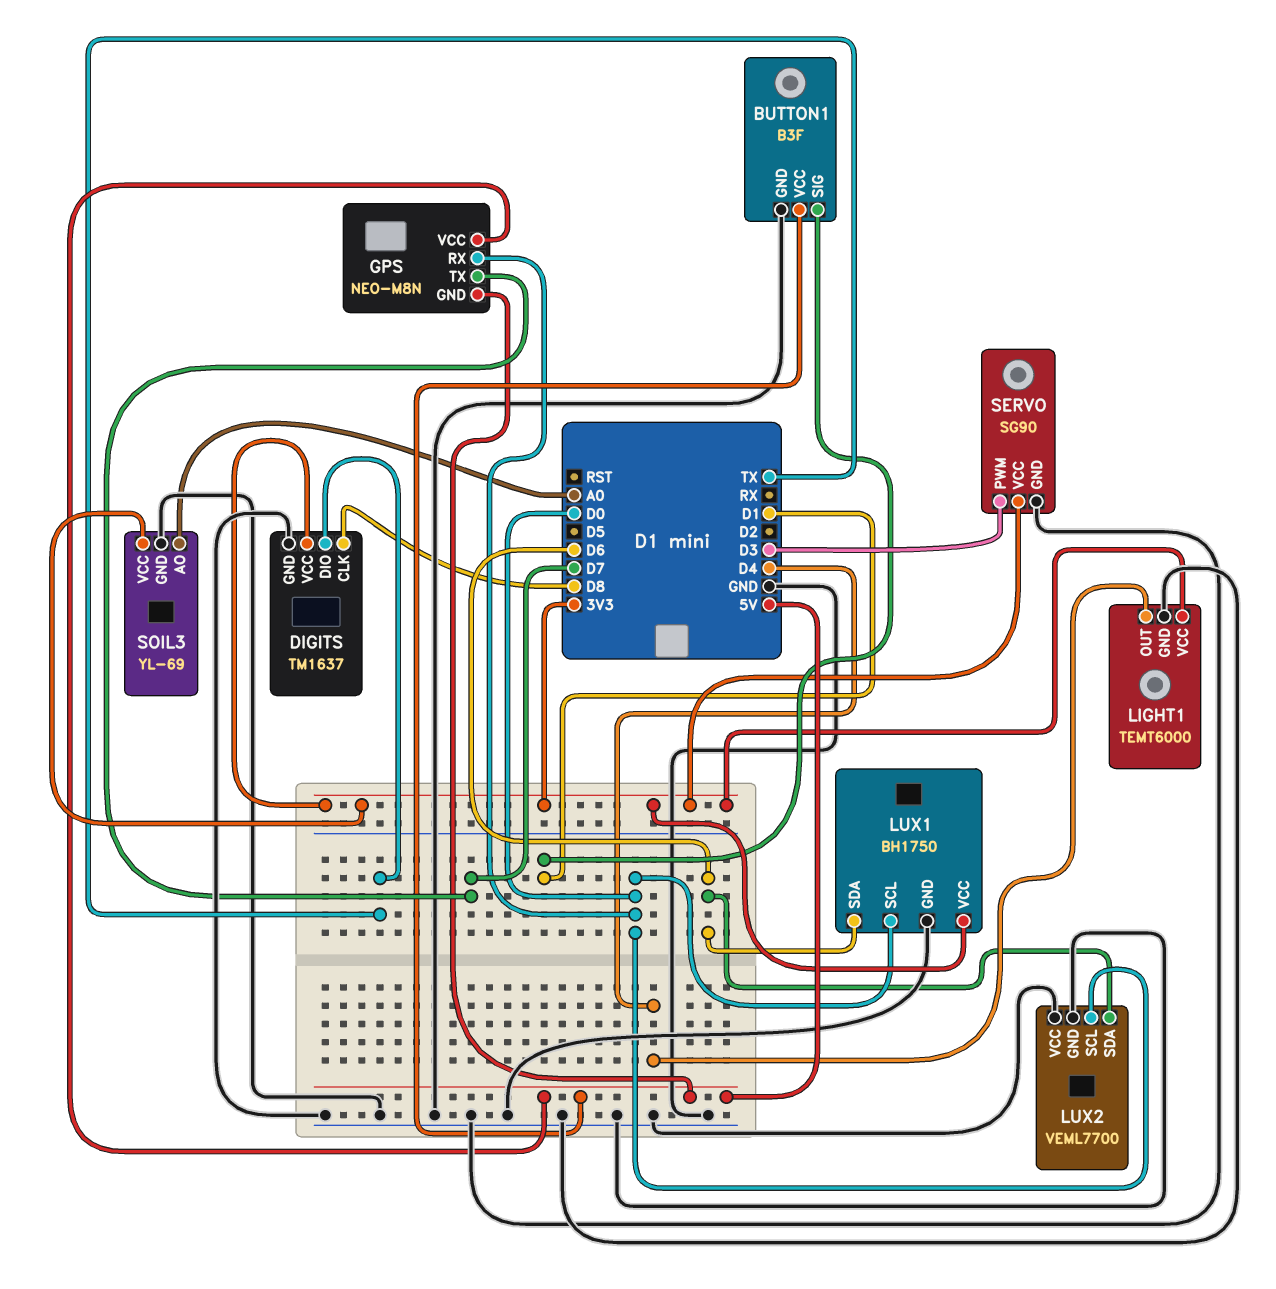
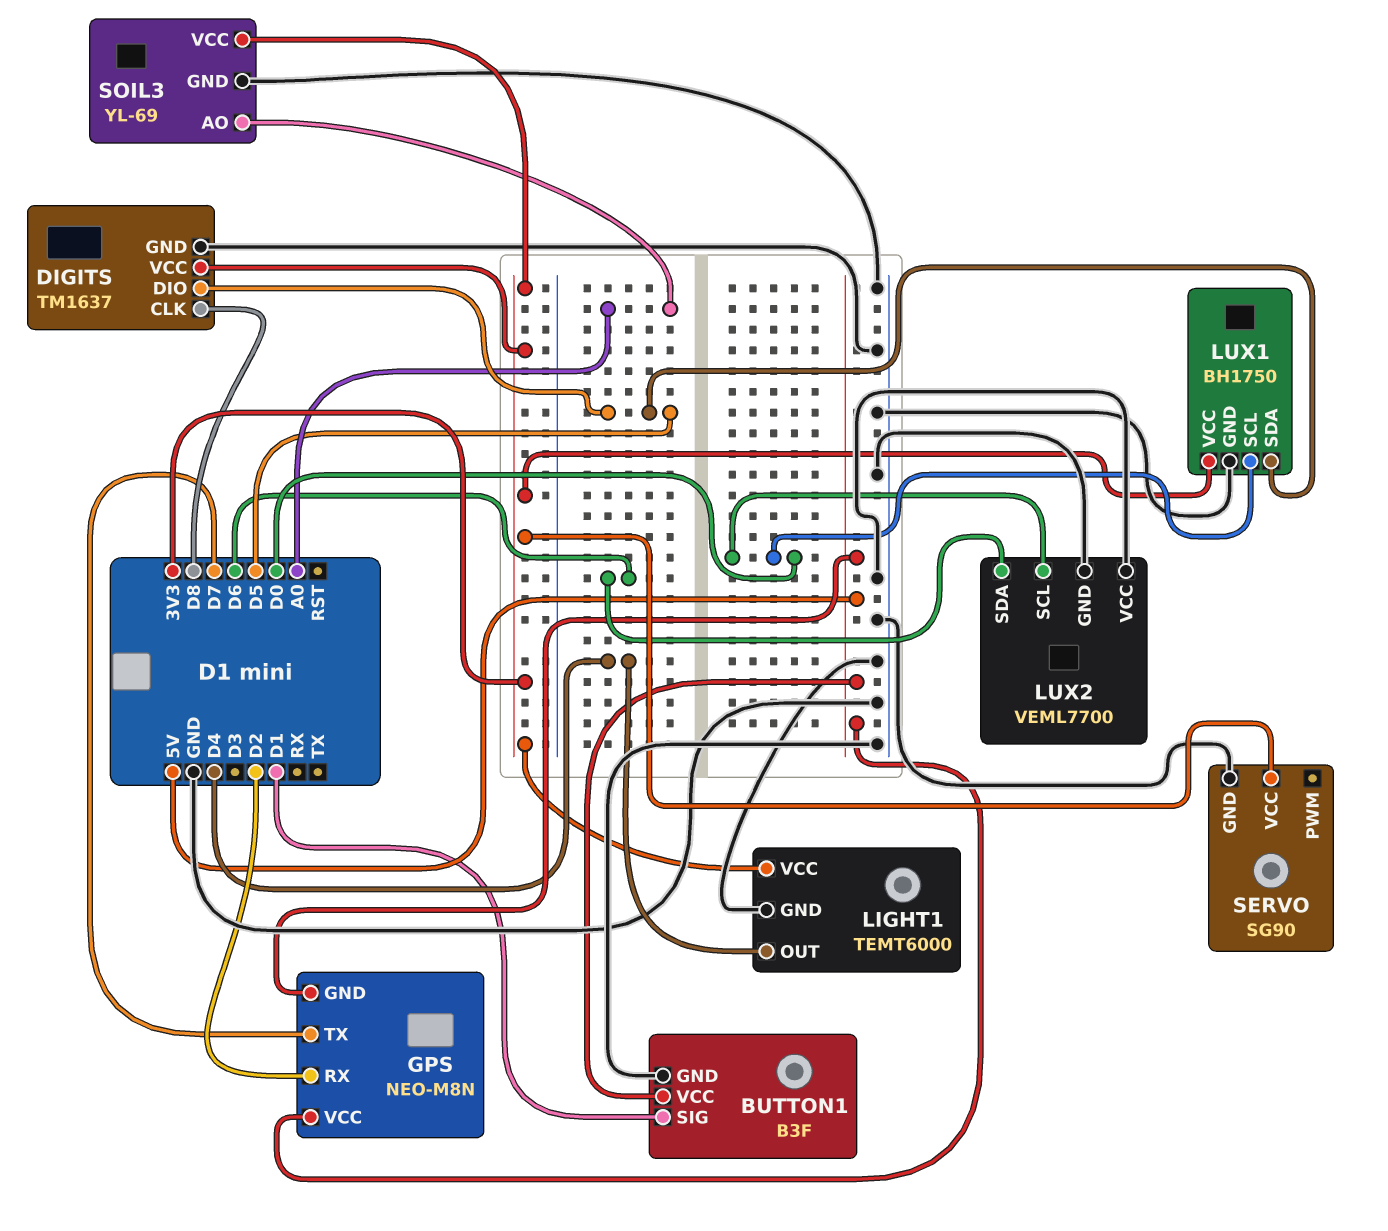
DIGITS pin DIO: TX -> D5
GPS pin RX: D0 -> D2
LUX1 pin SDA: D6 -> D5
SERVO pin PWM: D3 -> none

